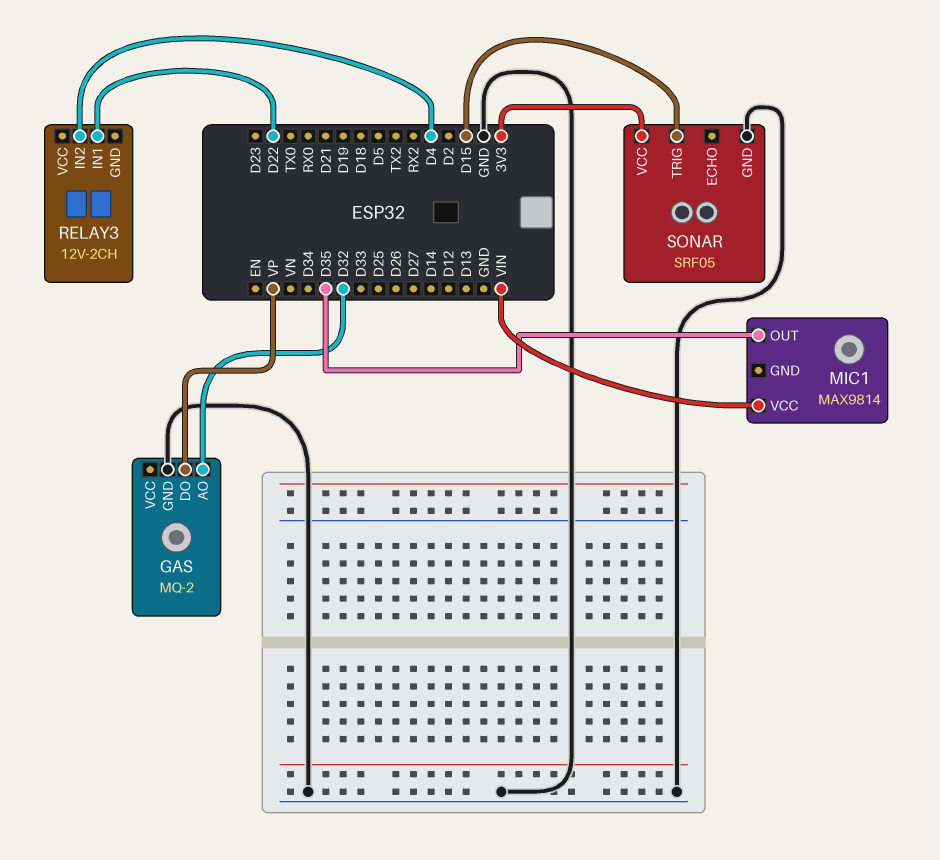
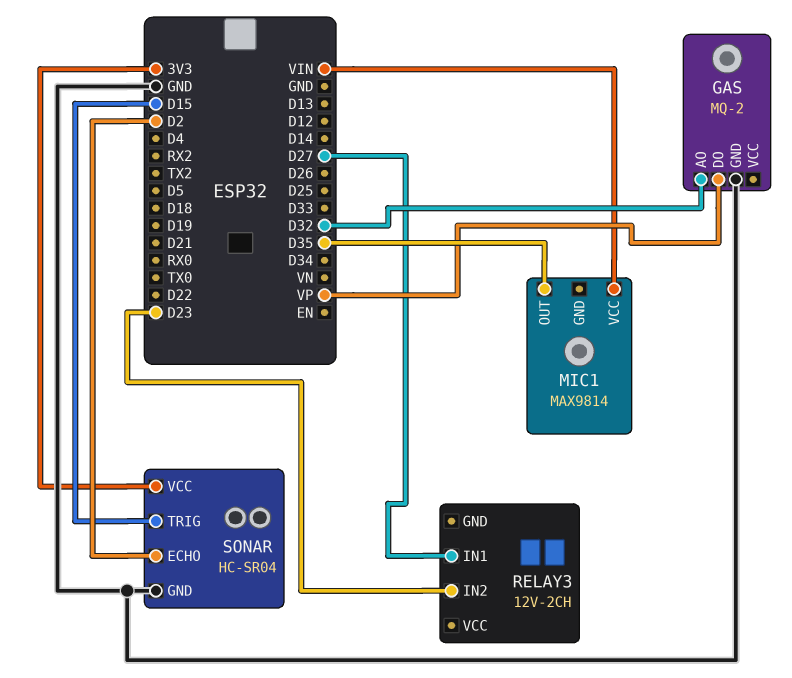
RELAY3 pin IN1: D22 -> D27
RELAY3 pin IN2: D4 -> D23
SONAR: SRF05 -> HC-SR04
SONAR pin ECHO: none -> D2

